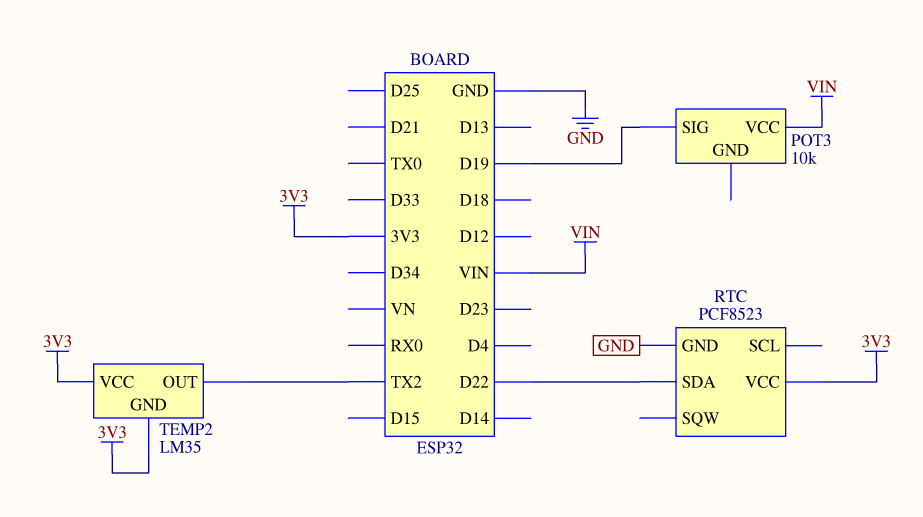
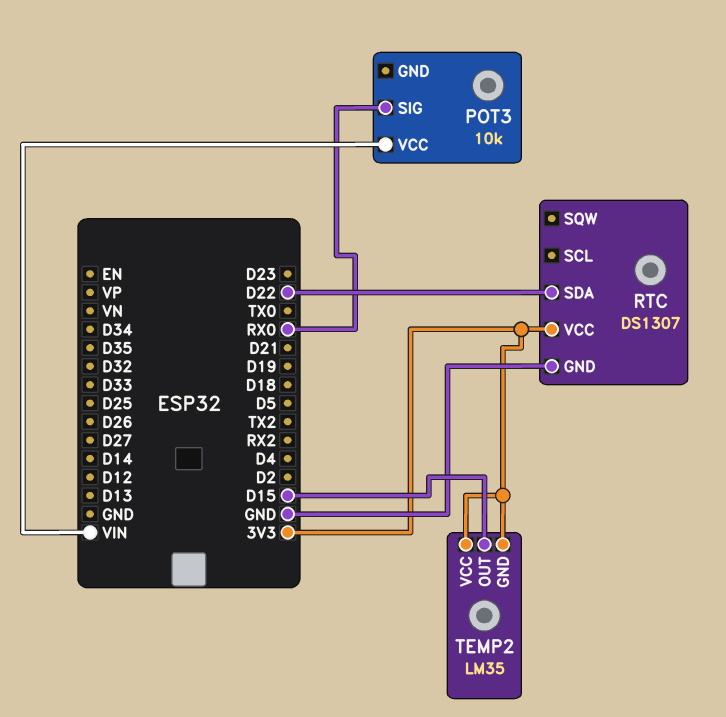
POT3 pin SIG: D19 -> RX0
RTC: PCF8523 -> DS1307
TEMP2 pin OUT: TX2 -> D15

